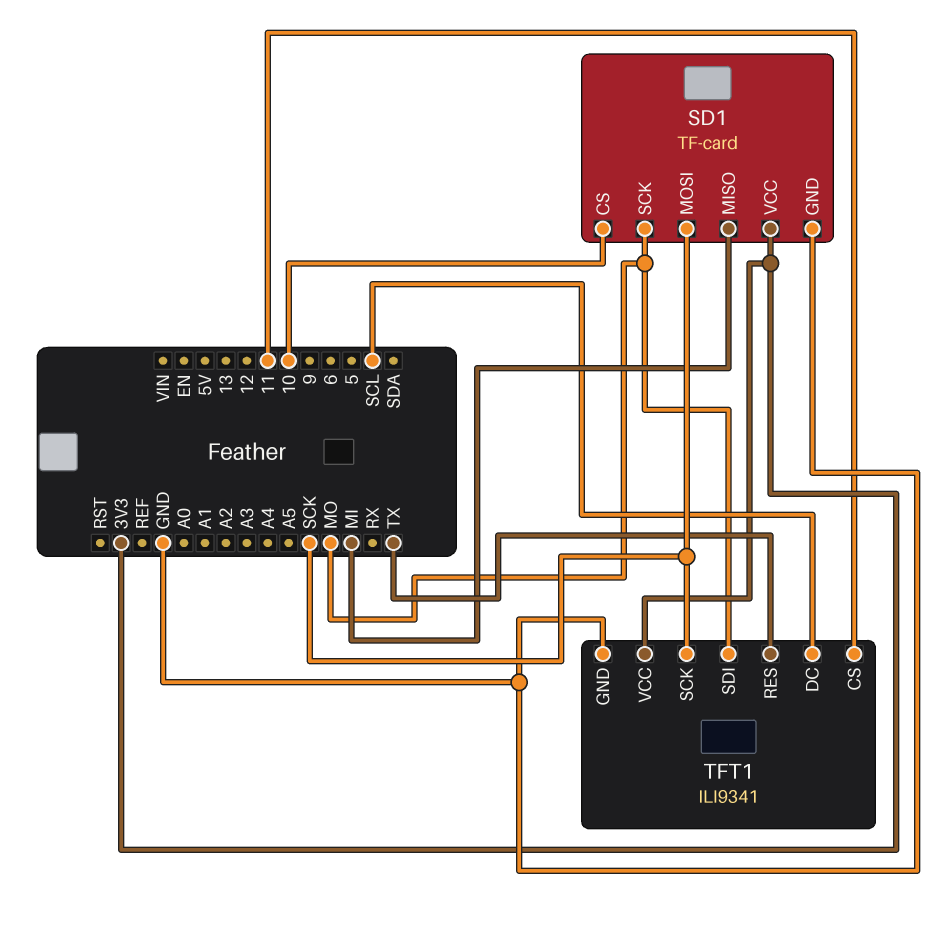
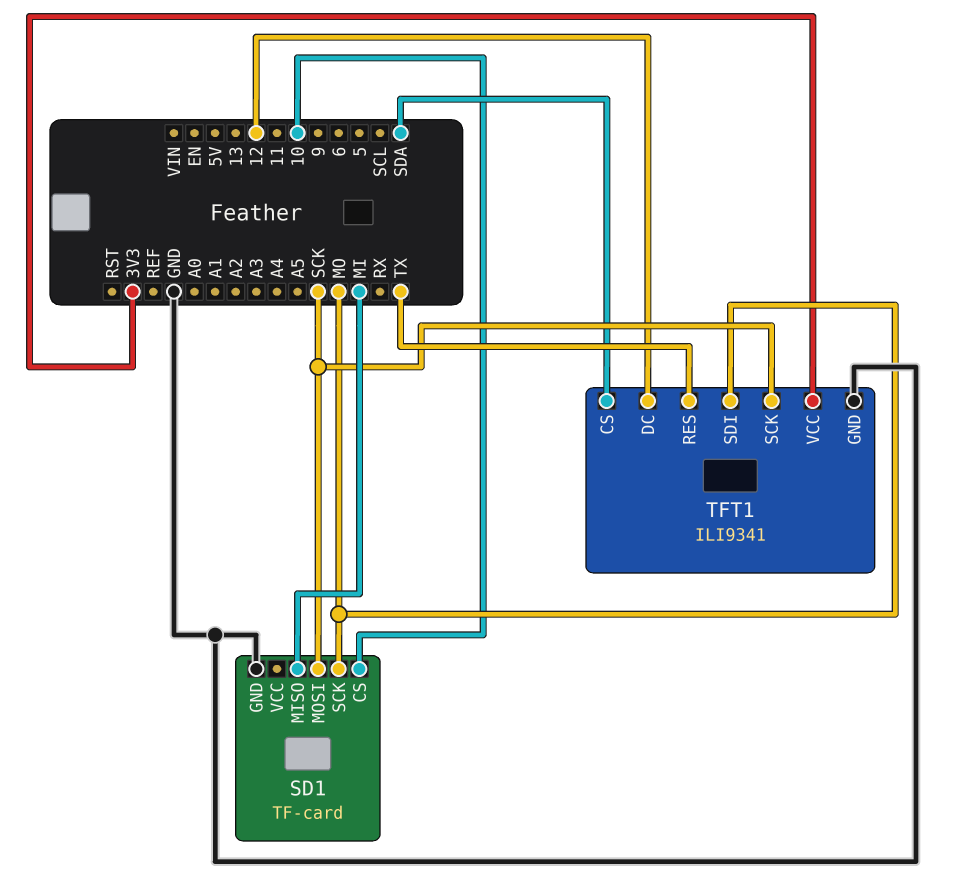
SD1 pin VCC: 3V3 -> none
TFT1 pin CS: 11 -> SDA
TFT1 pin DC: SCL -> 12

